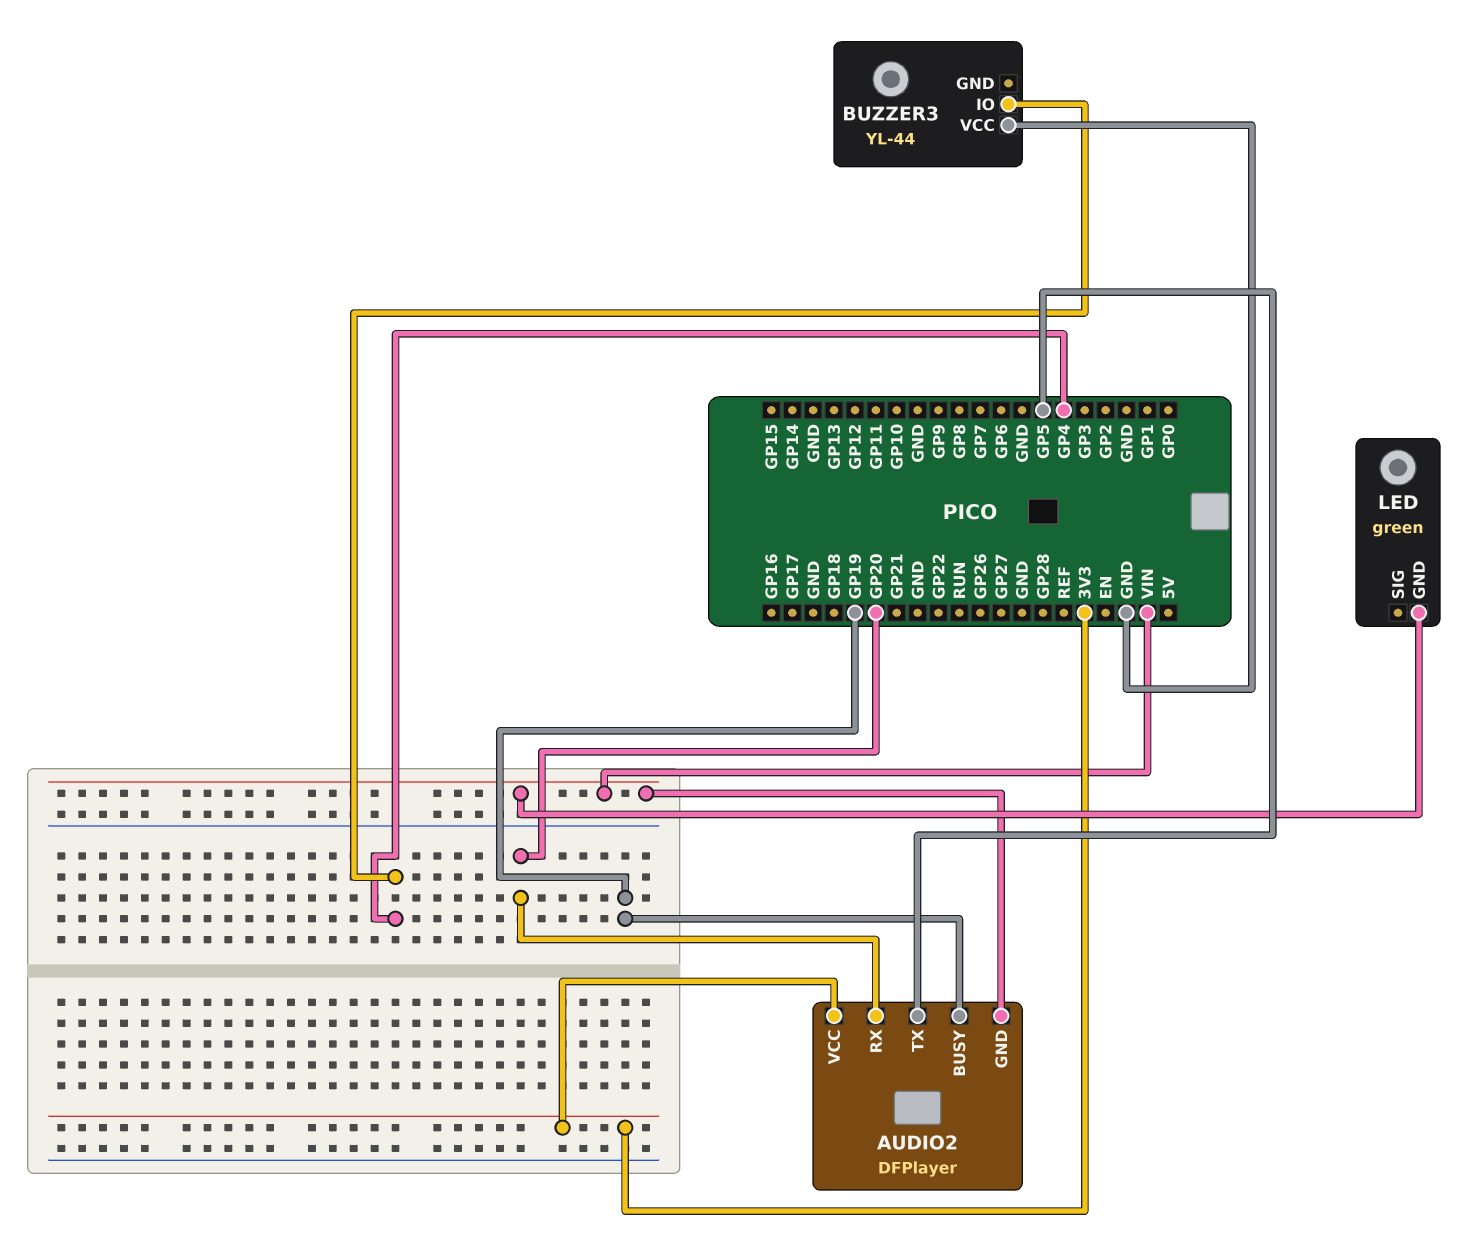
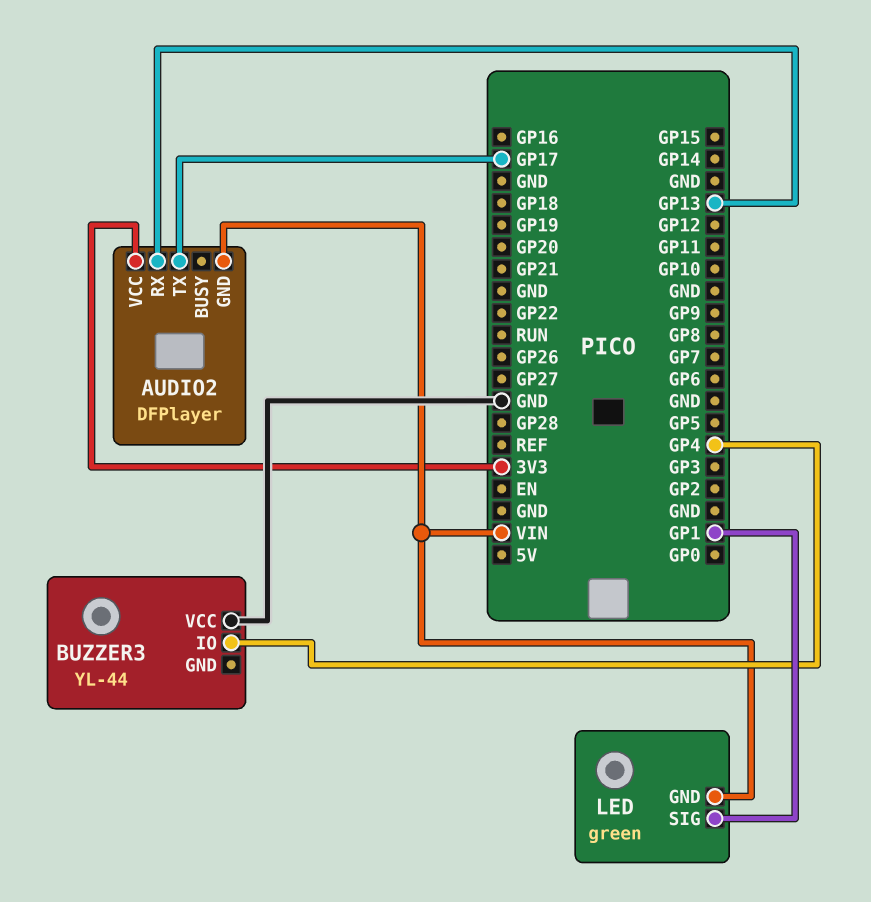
AUDIO2 pin BUSY: GP19 -> none
AUDIO2 pin RX: GP20 -> GP13
AUDIO2 pin TX: GP5 -> GP17
LED pin SIG: none -> GP1

